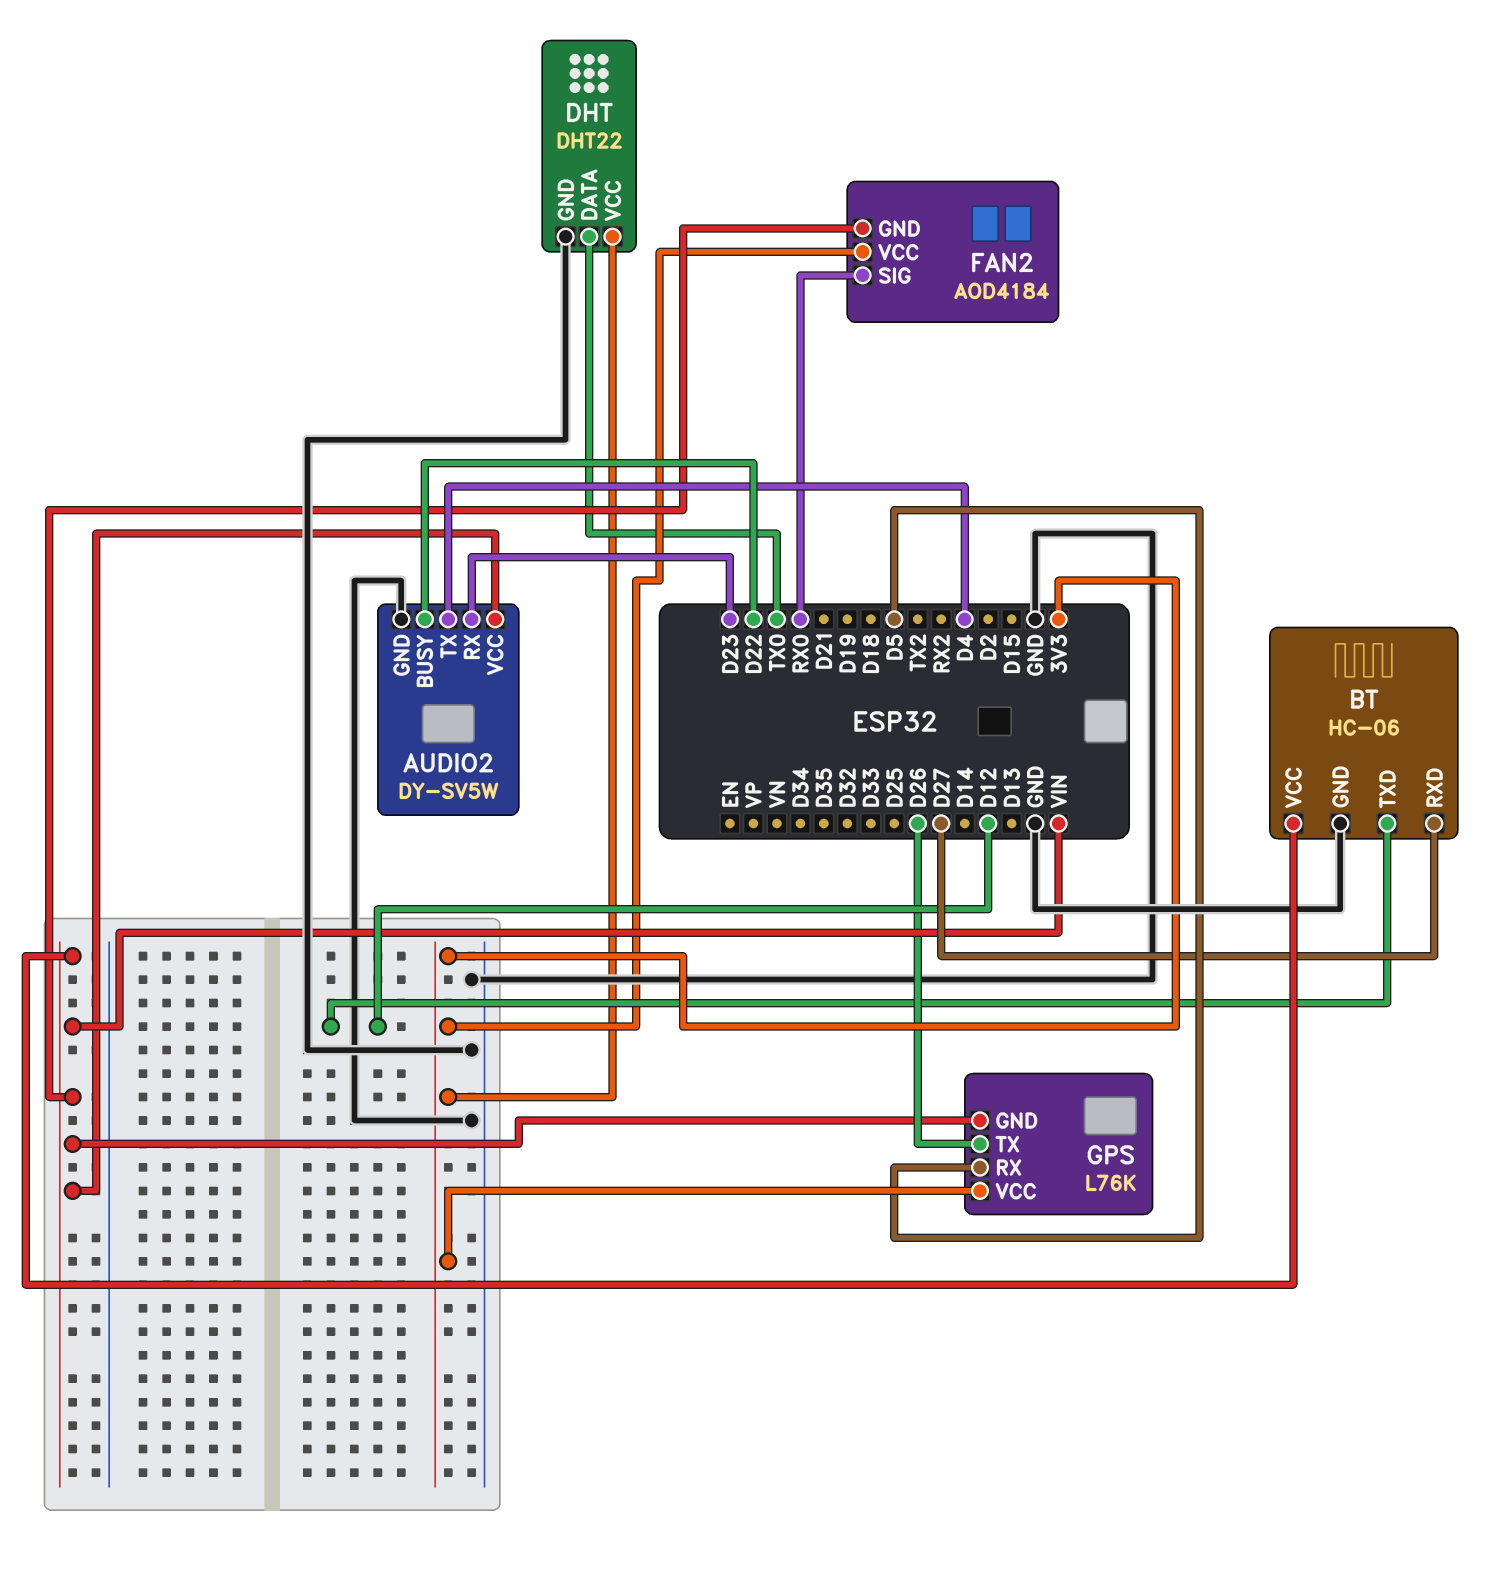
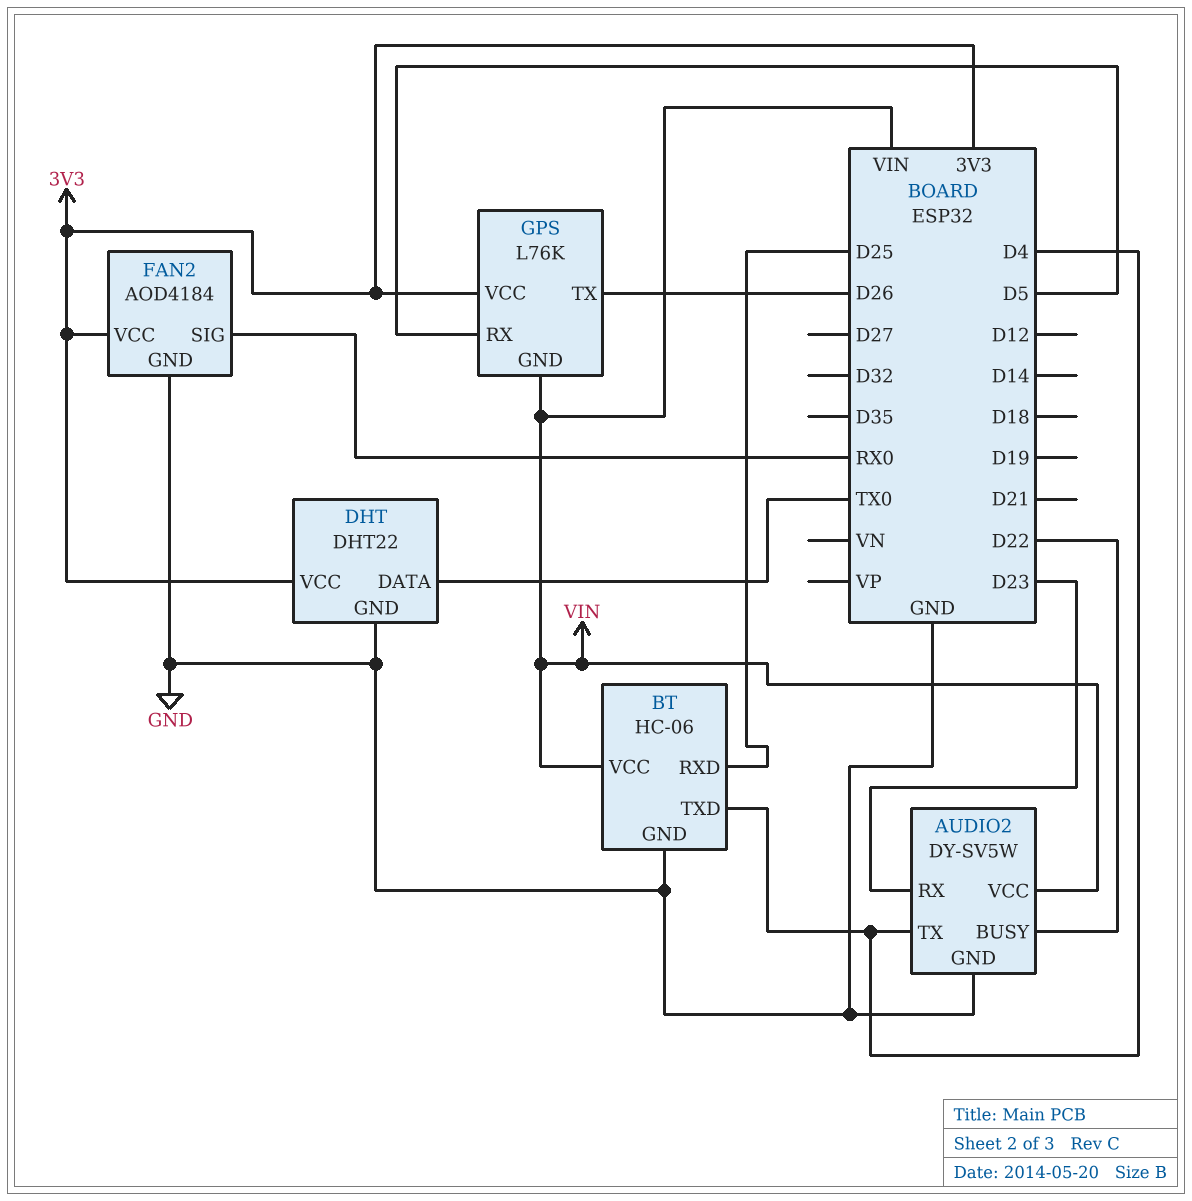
BT pin RXD: D27 -> D25
BT pin TXD: D12 -> D4
FAN2 pin GND: VIN -> GND

